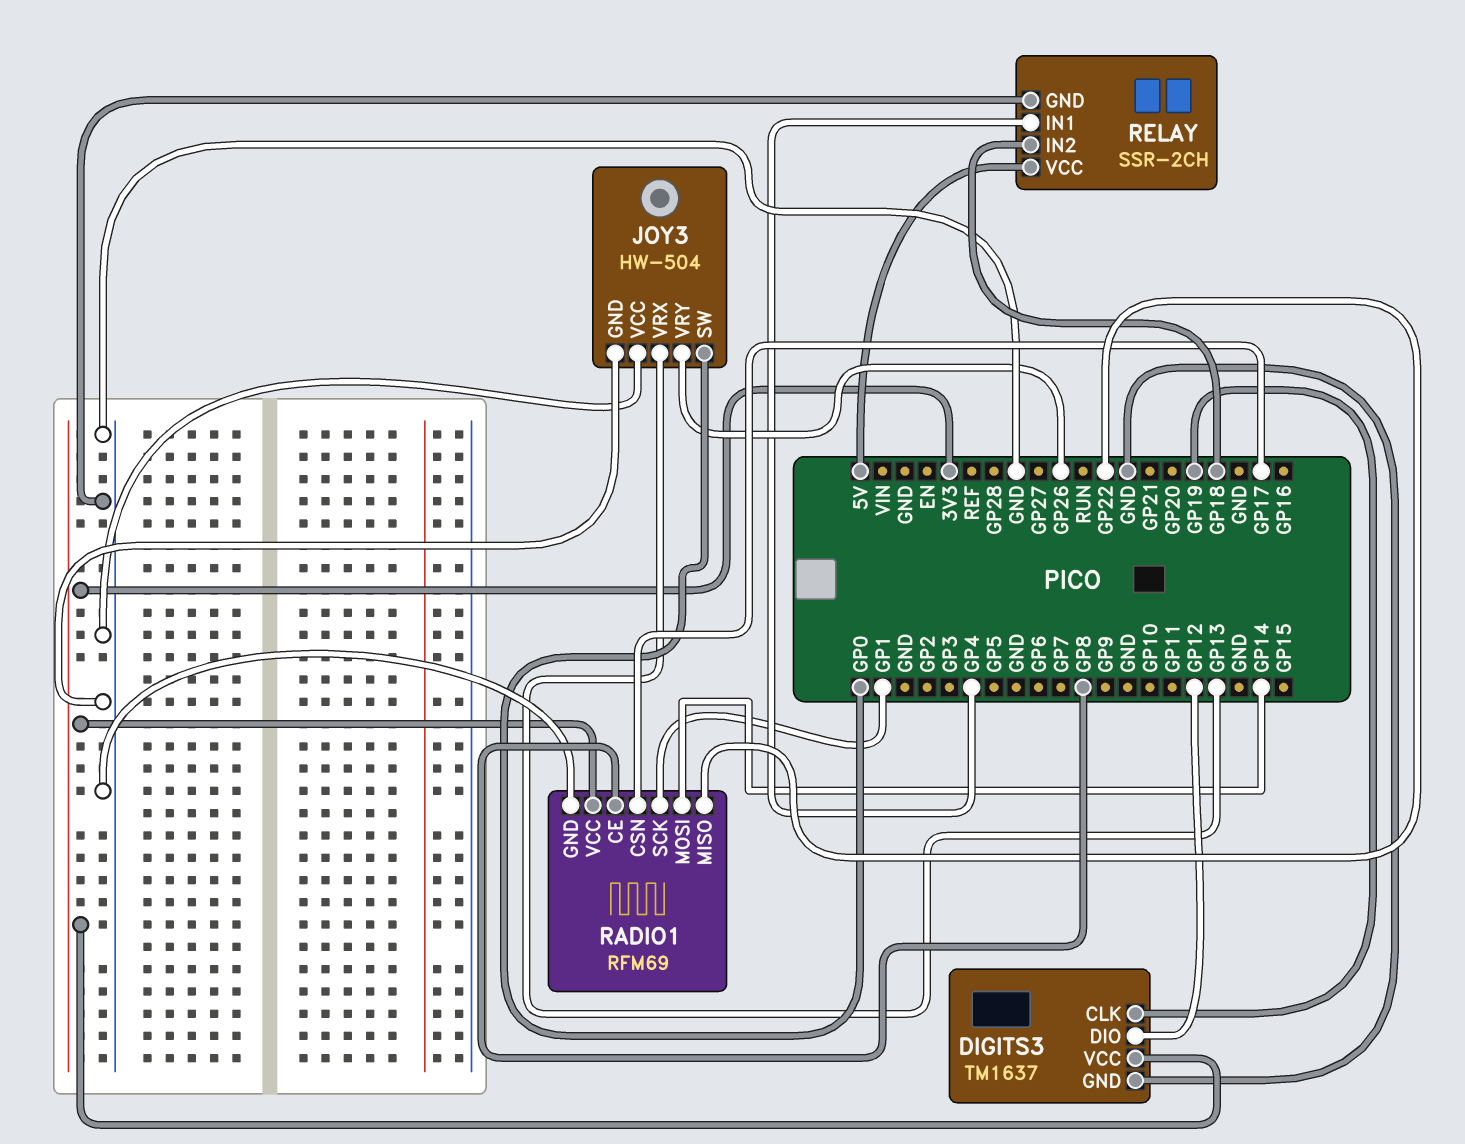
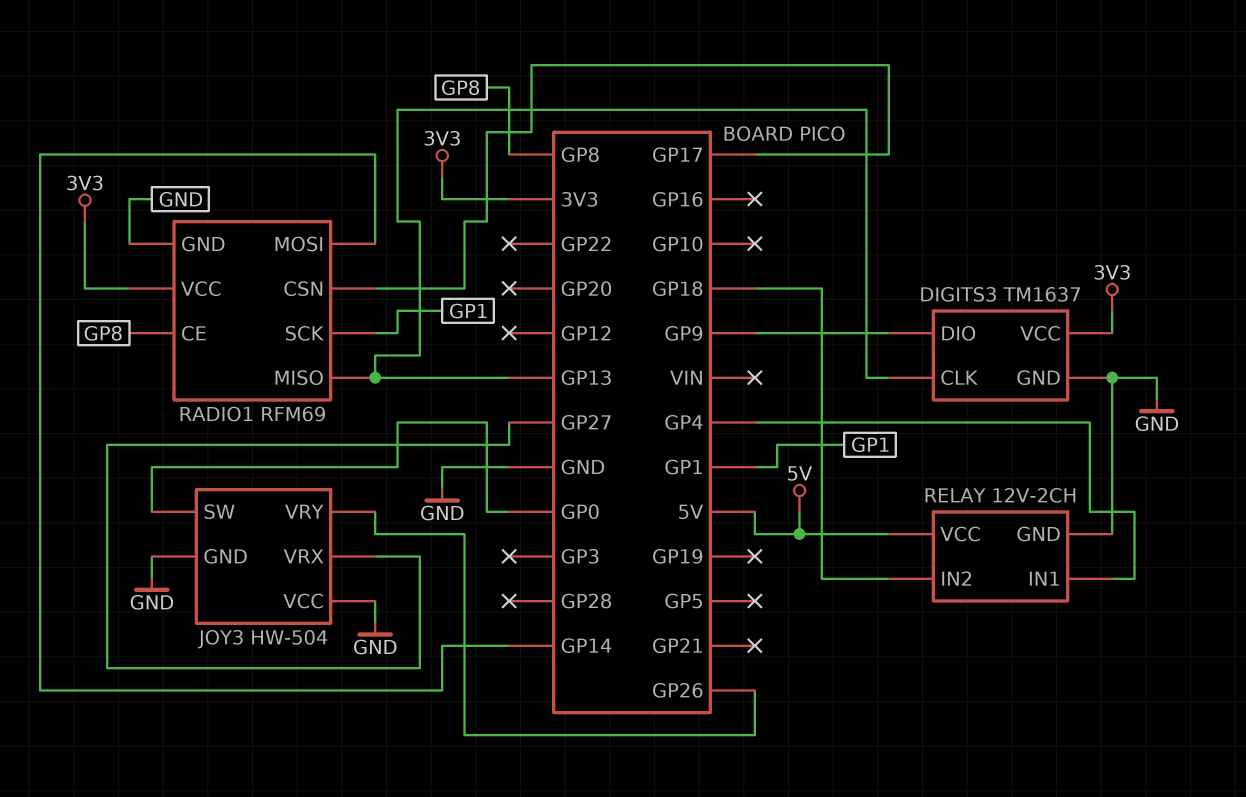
DIGITS3 pin CLK: GP19 -> GP13
DIGITS3 pin DIO: GP12 -> GP9
JOY3 pin VRX: GP13 -> GP27
RADIO1 pin MISO: GP22 -> GP13
RELAY: SSR-2CH -> 12V-2CH

